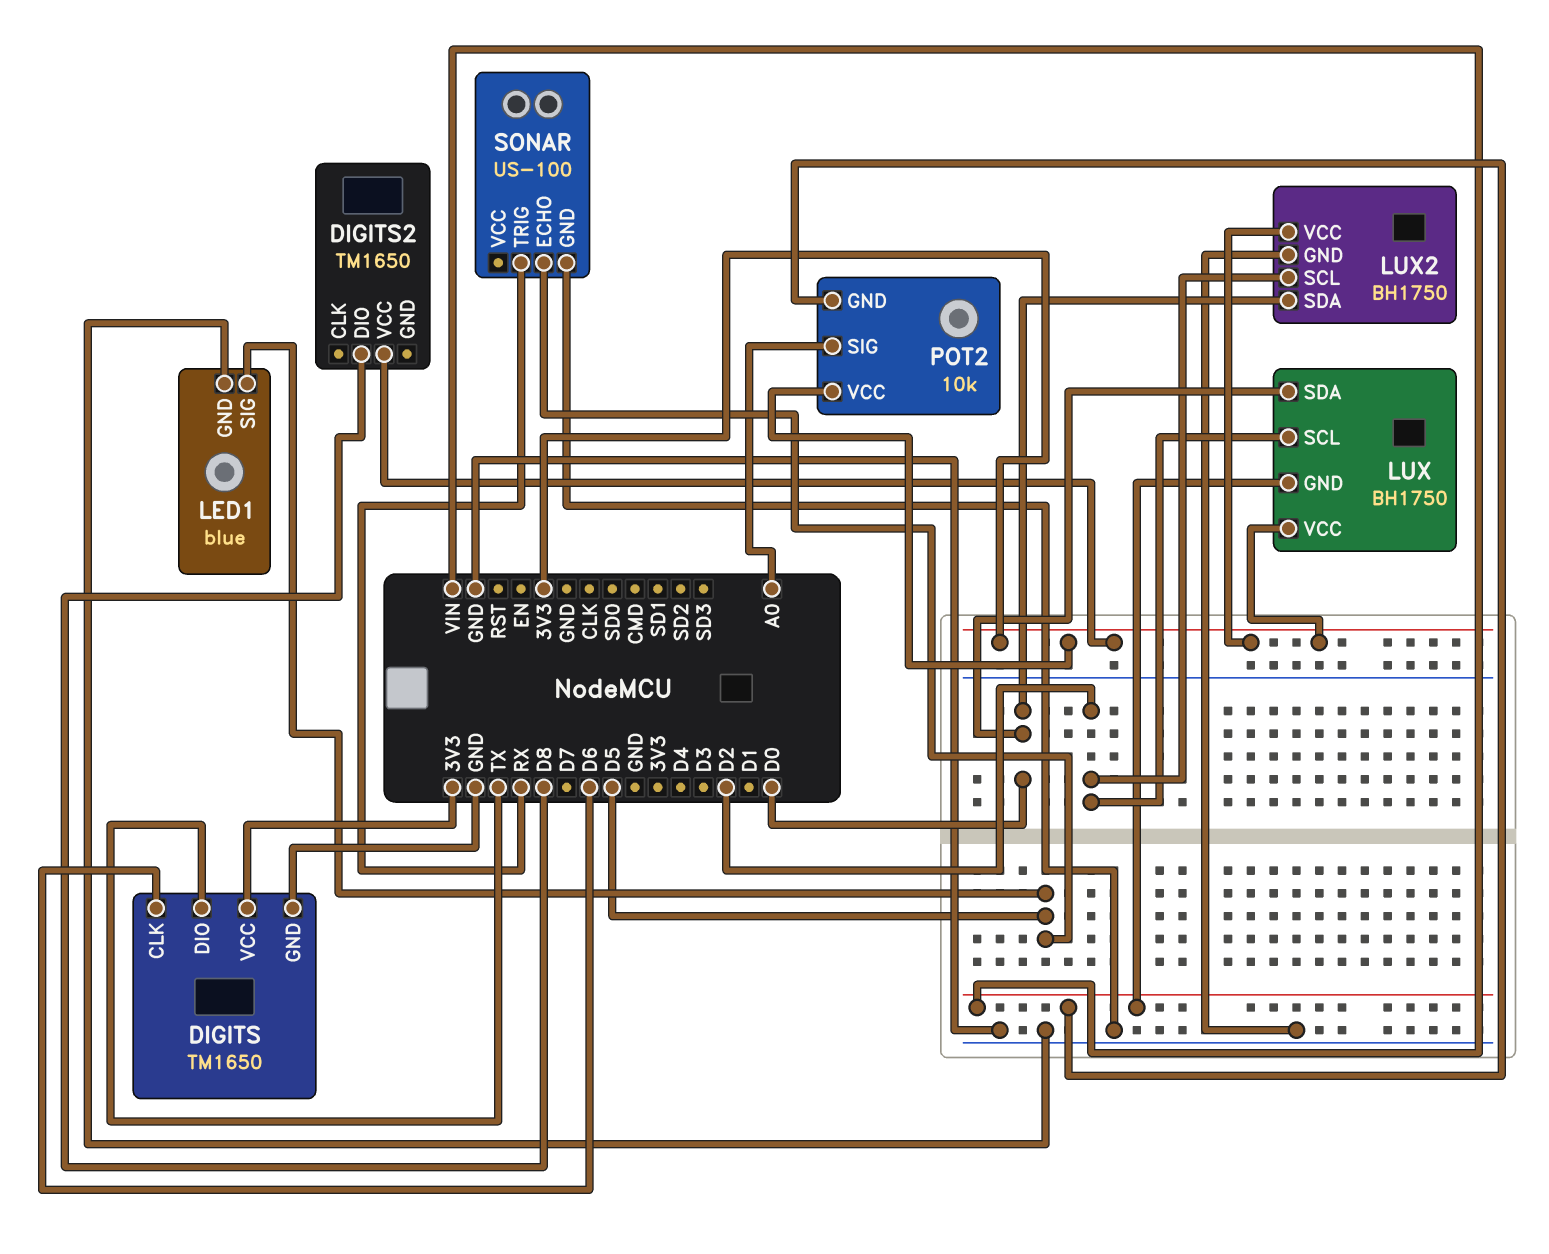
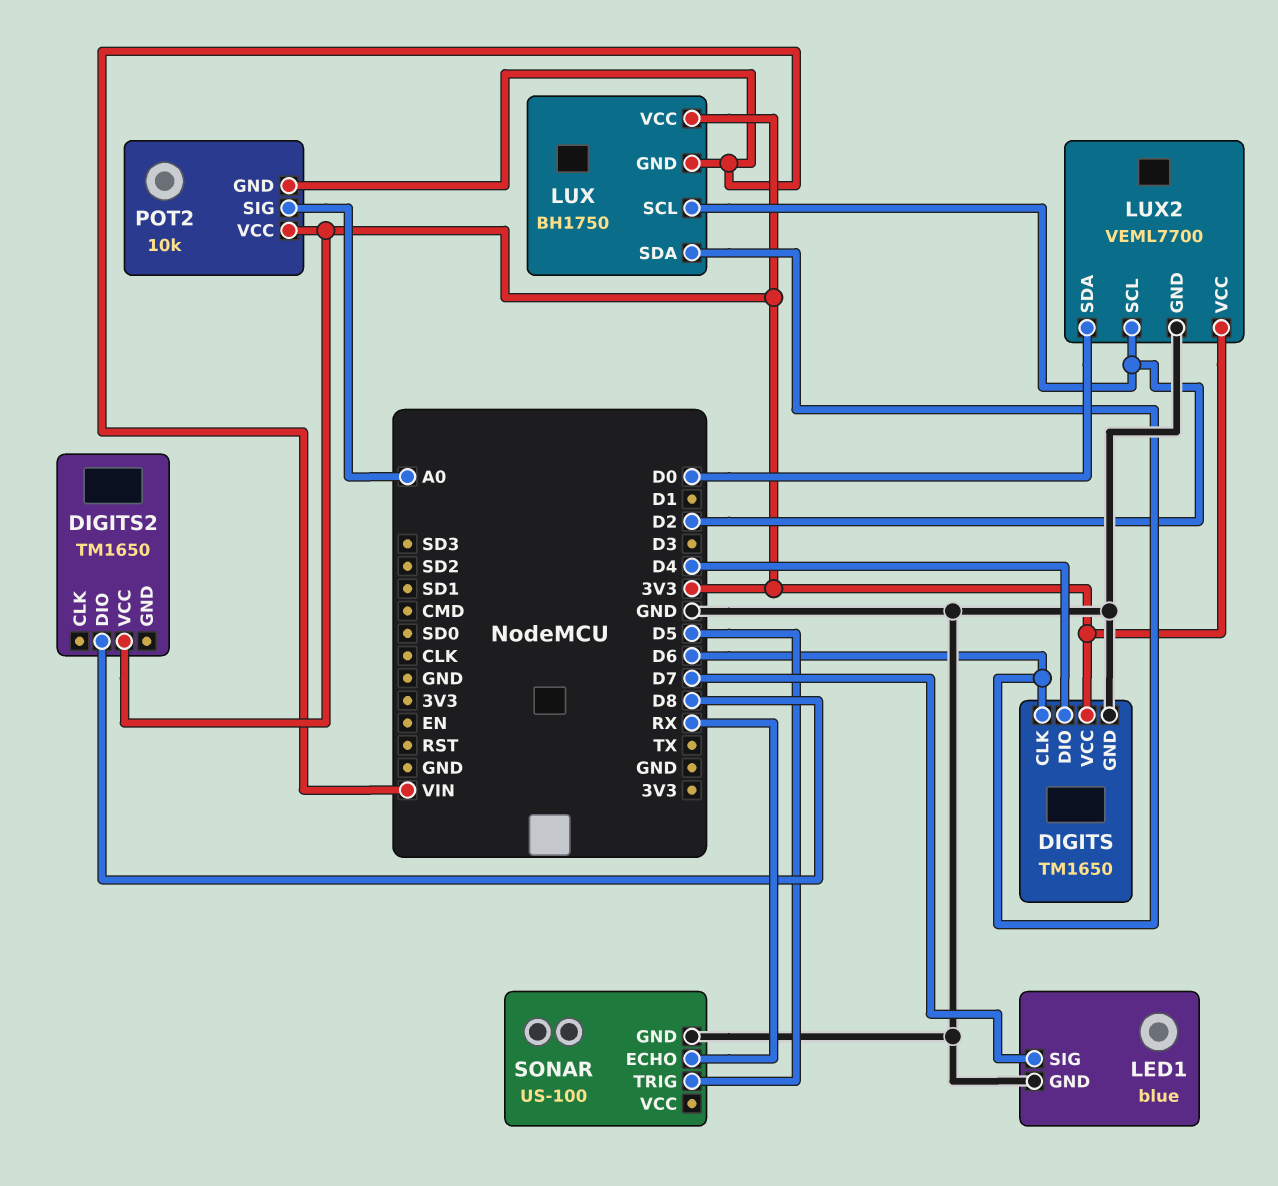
DIGITS pin DIO: TX -> D4
LED1 pin SIG: D5 -> D7
LUX pin SDA: D0 -> D6
LUX2: BH1750 -> VEML7700
SONAR pin ECHO: D5 -> RX
SONAR pin TRIG: RX -> D5

